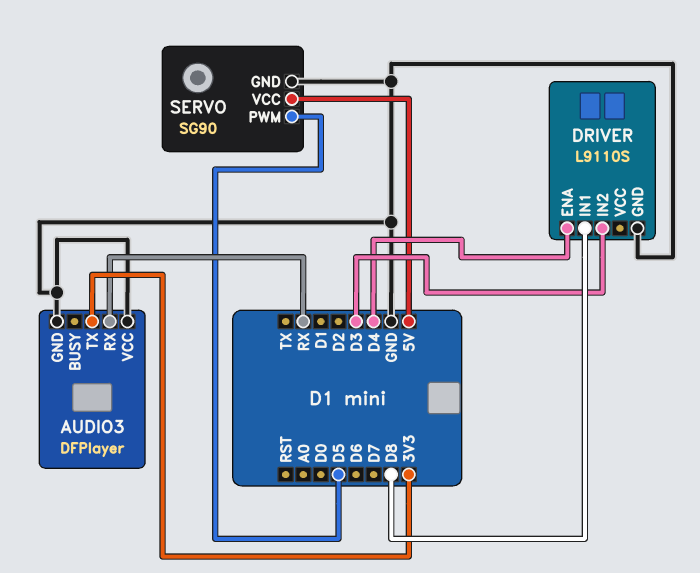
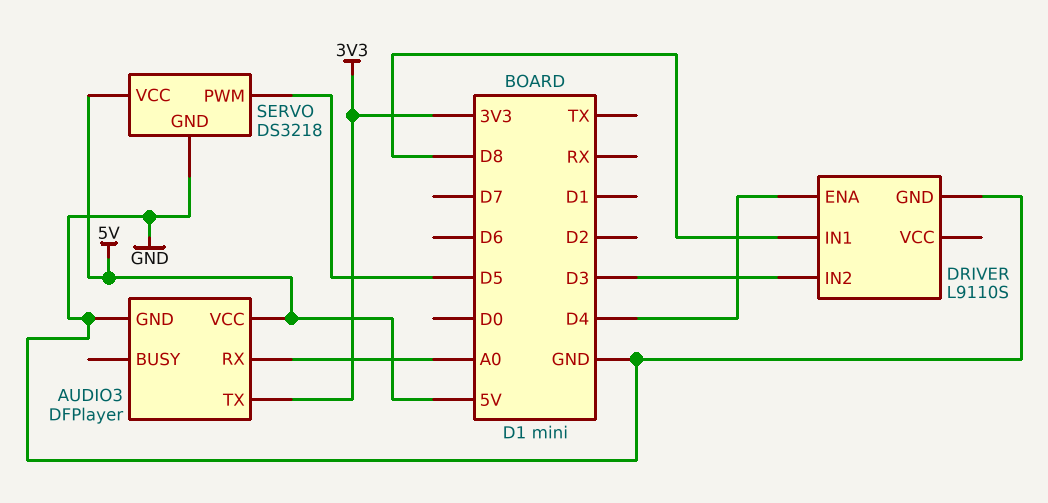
AUDIO3 pin RX: RX -> A0
AUDIO3 pin VCC: GND -> 5V
SERVO: SG90 -> DS3218

